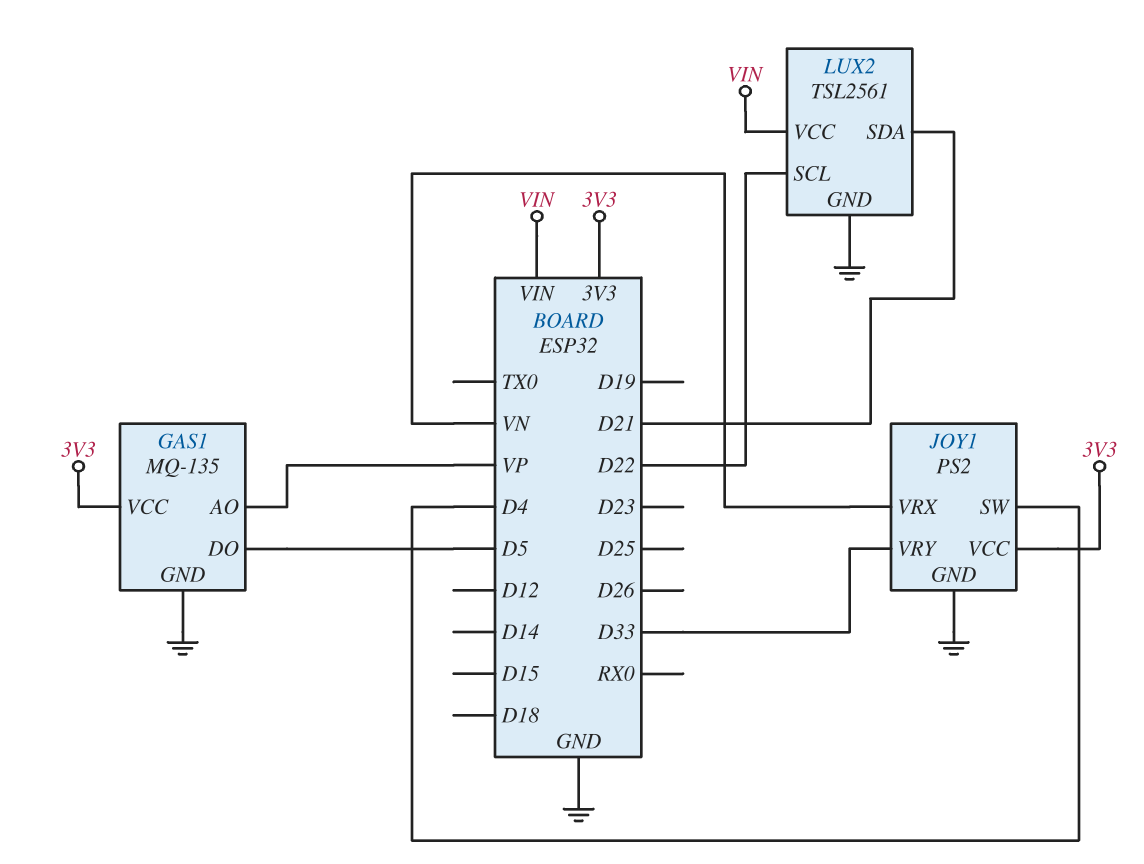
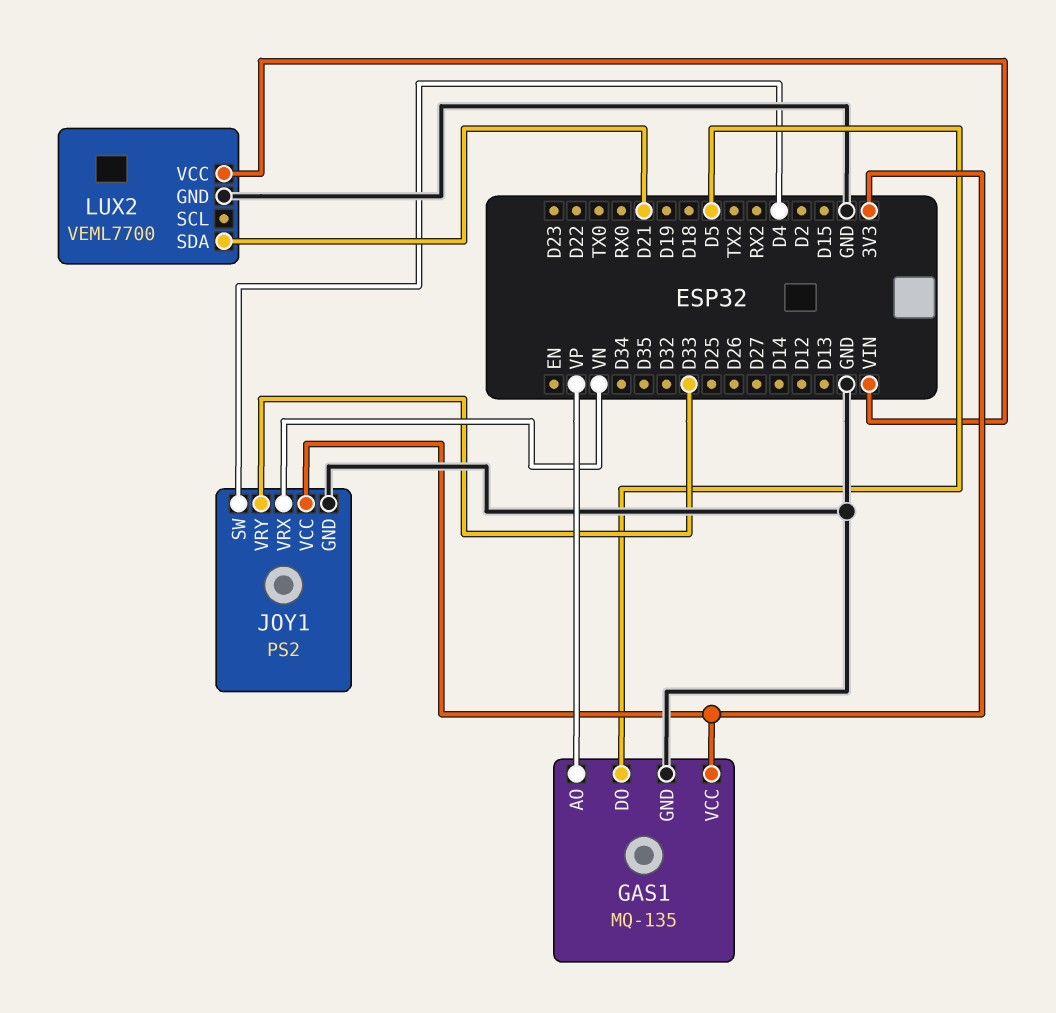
LUX2: TSL2561 -> VEML7700
LUX2 pin SCL: D22 -> none

